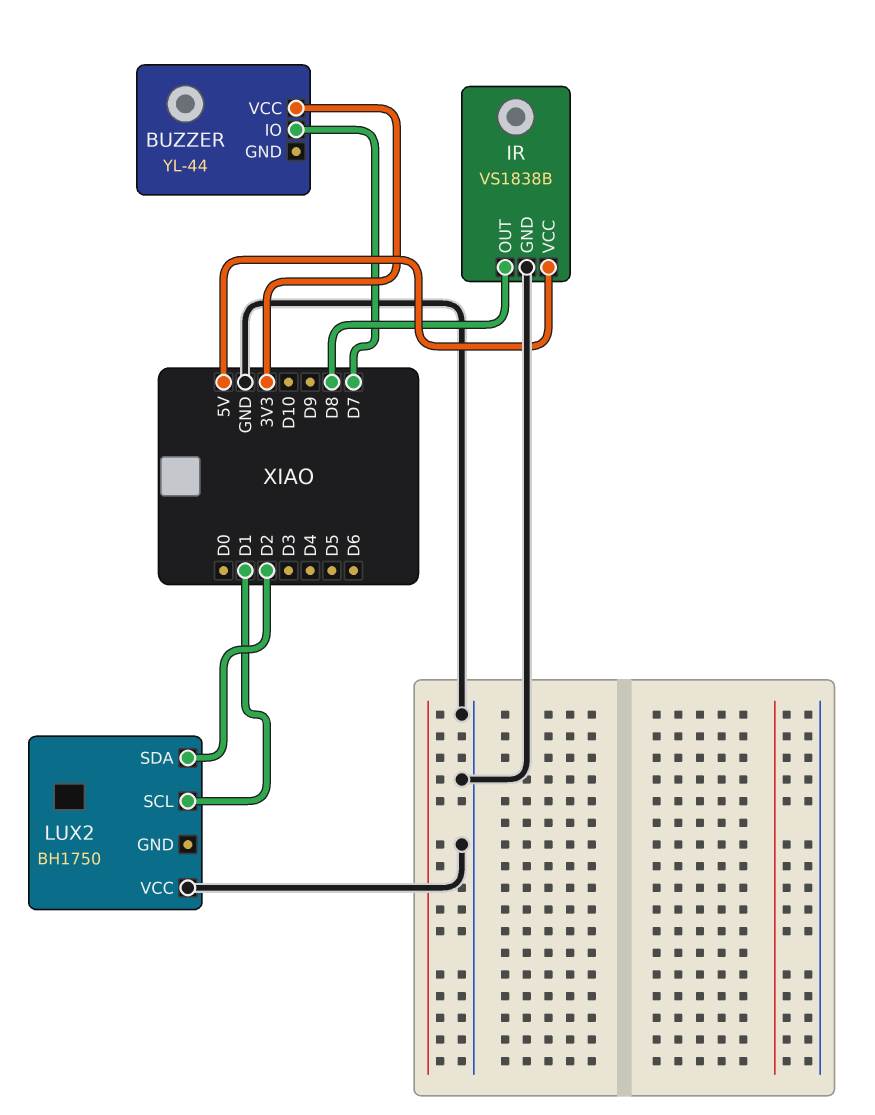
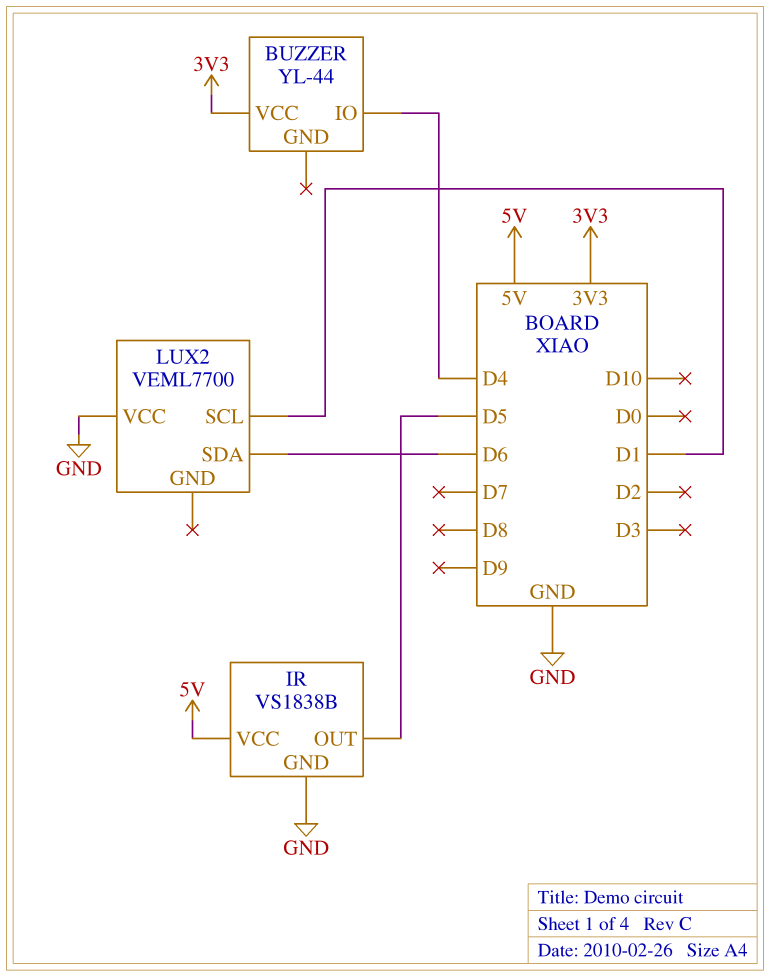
BUZZER pin IO: D7 -> D4
IR pin OUT: D8 -> D5
LUX2: BH1750 -> VEML7700
LUX2 pin SDA: D2 -> D6

